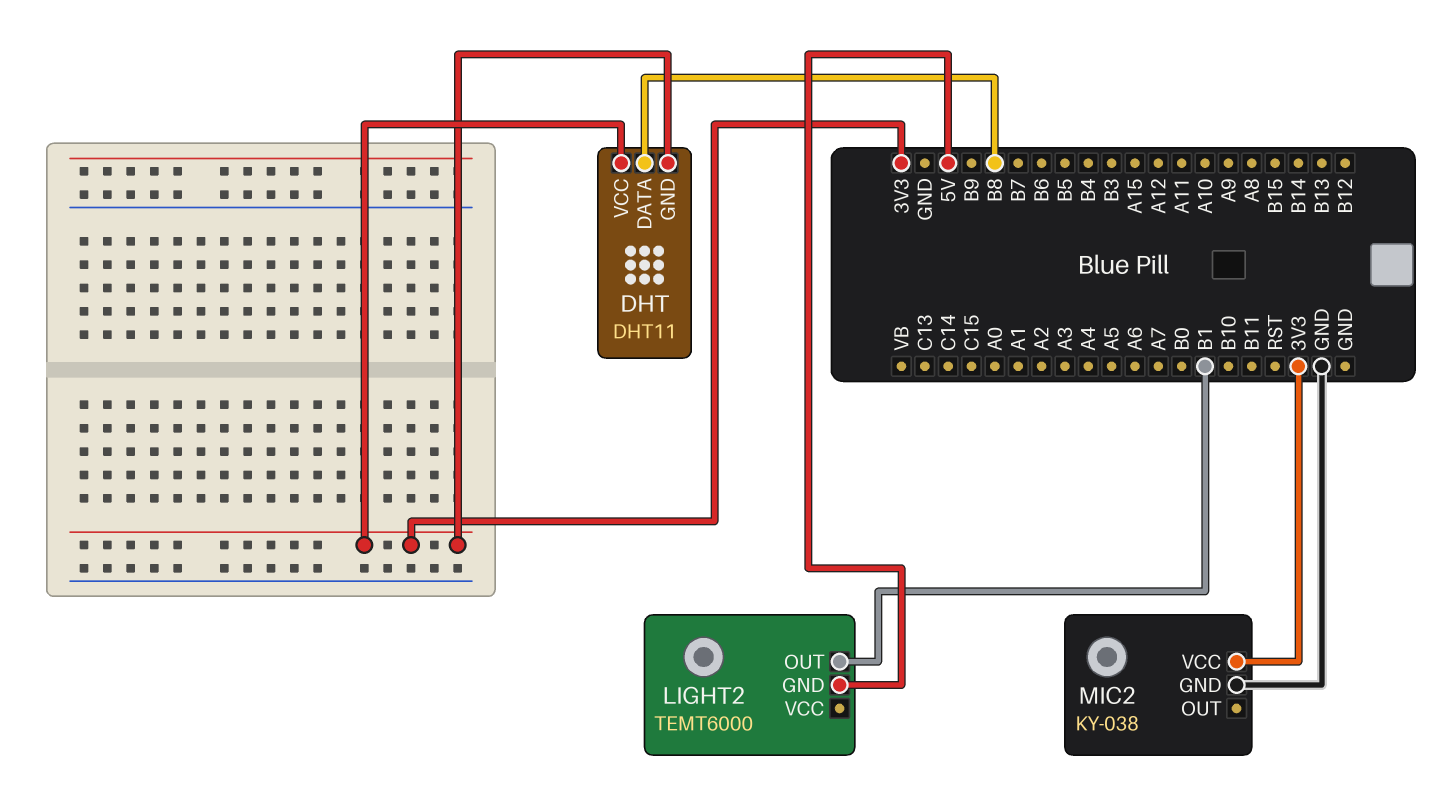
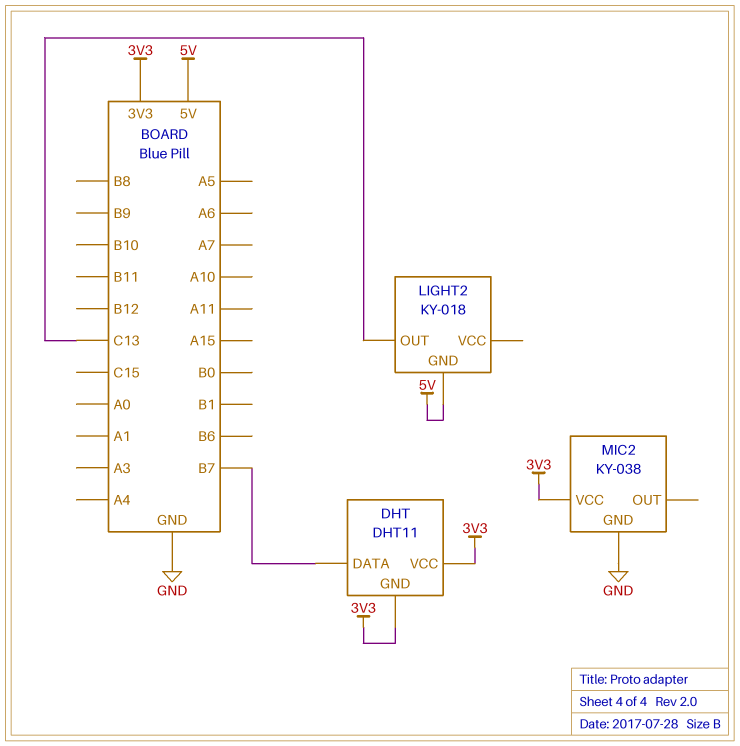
DHT pin DATA: B8 -> B7
LIGHT2: TEMT6000 -> KY-018
LIGHT2 pin OUT: B1 -> C13

